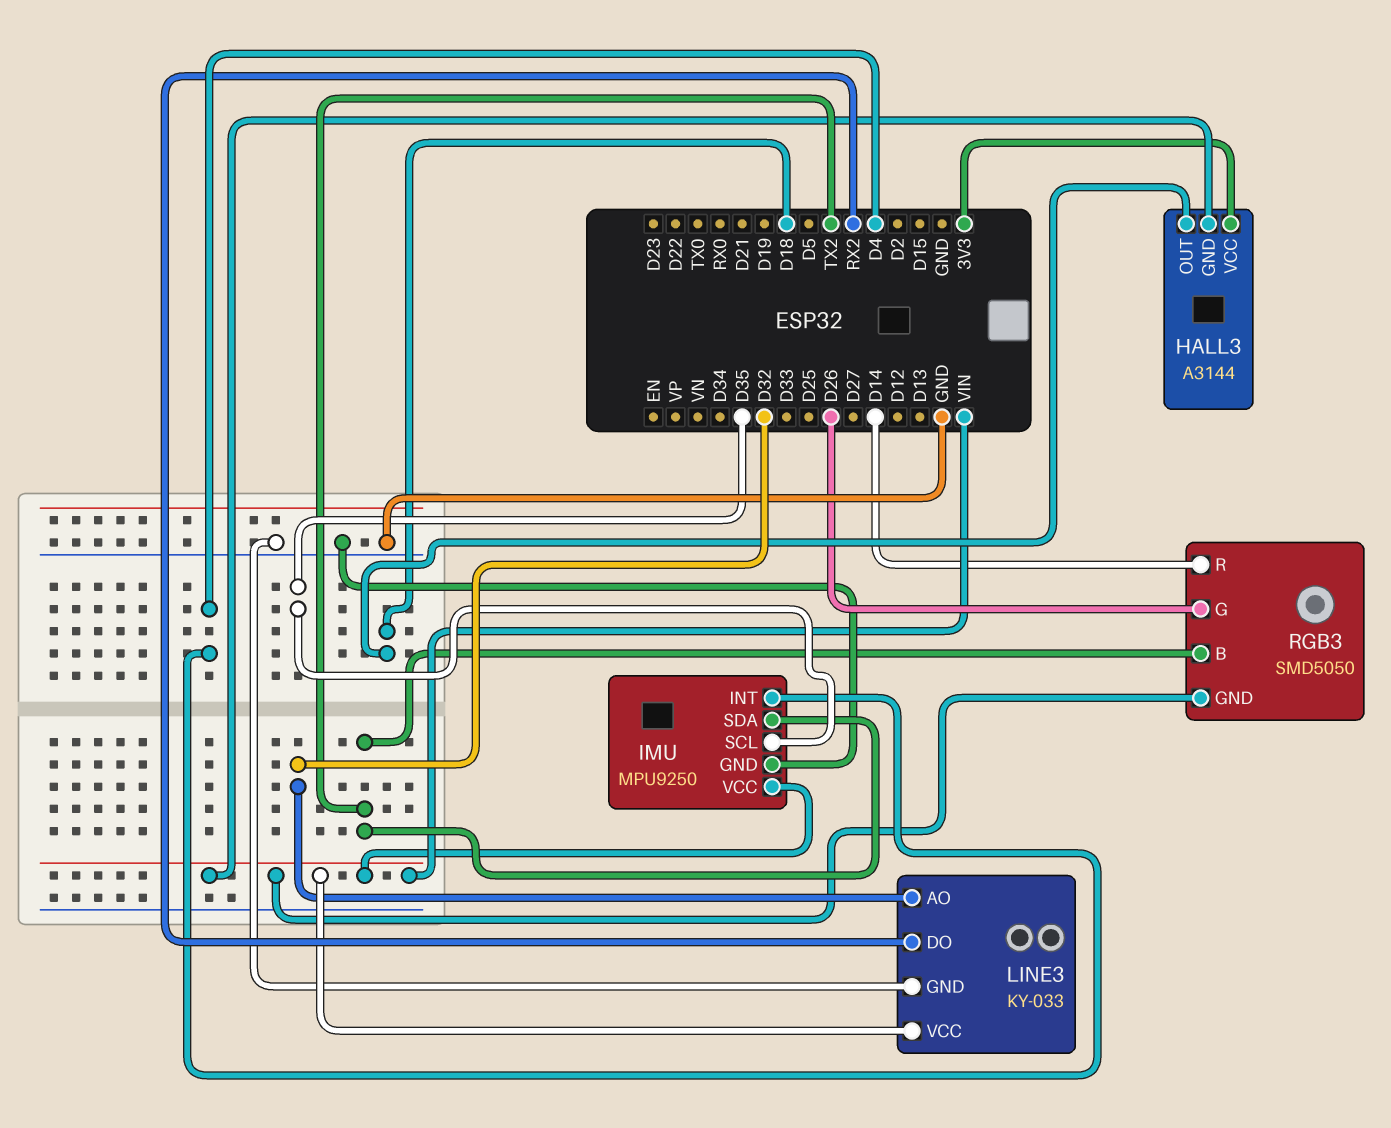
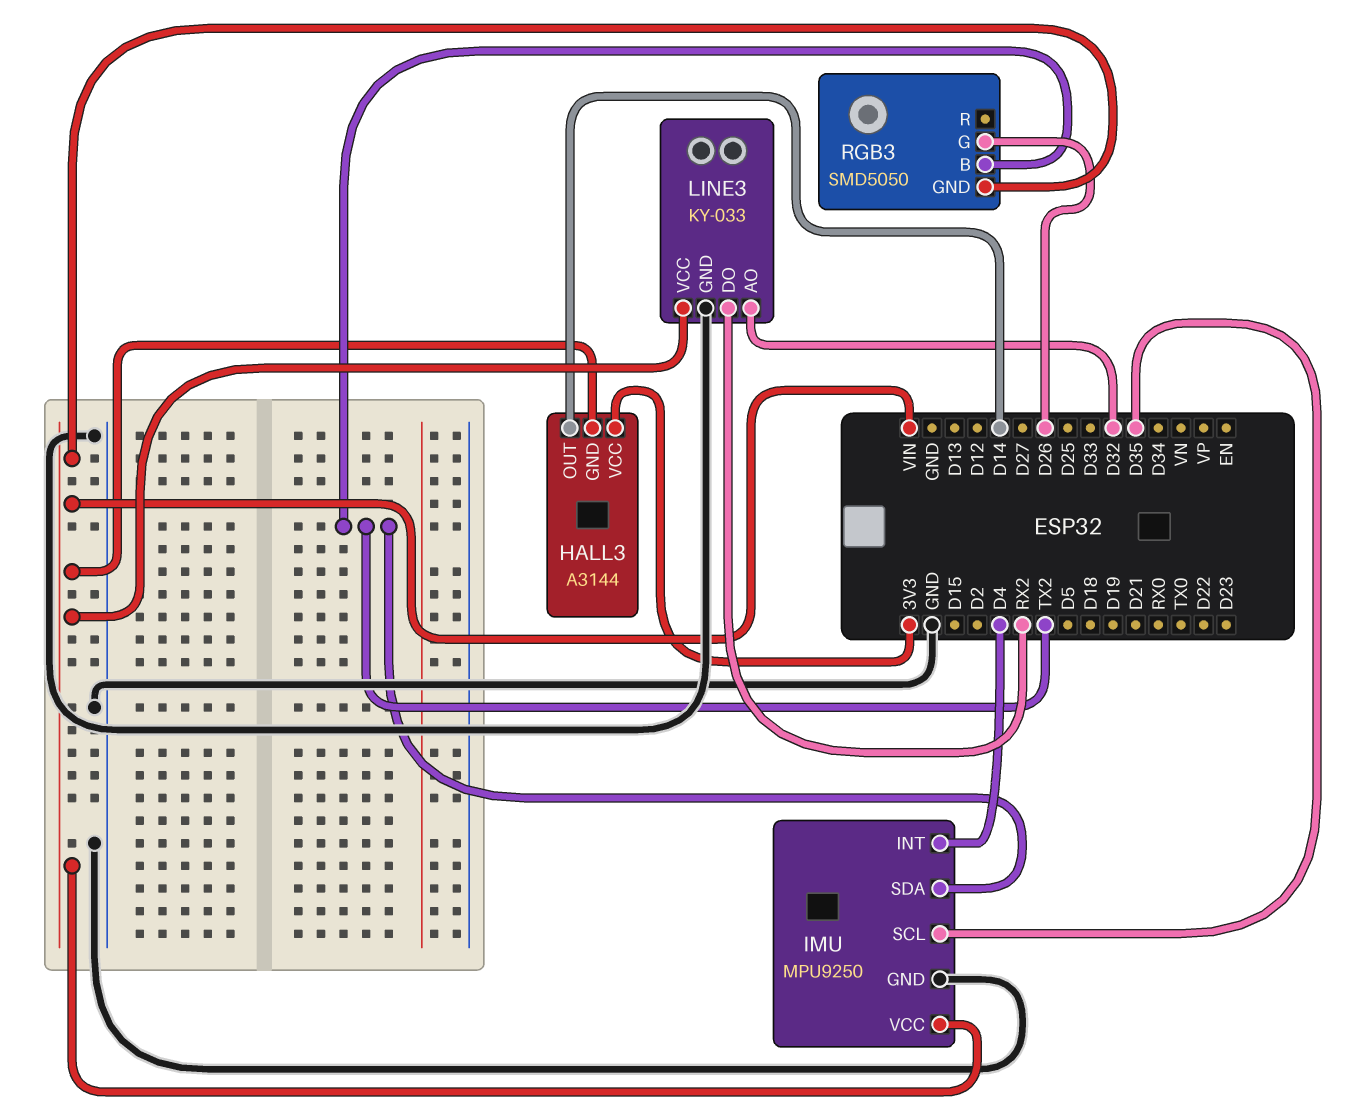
HALL3 pin OUT: D18 -> D14
RGB3 pin R: D14 -> none

